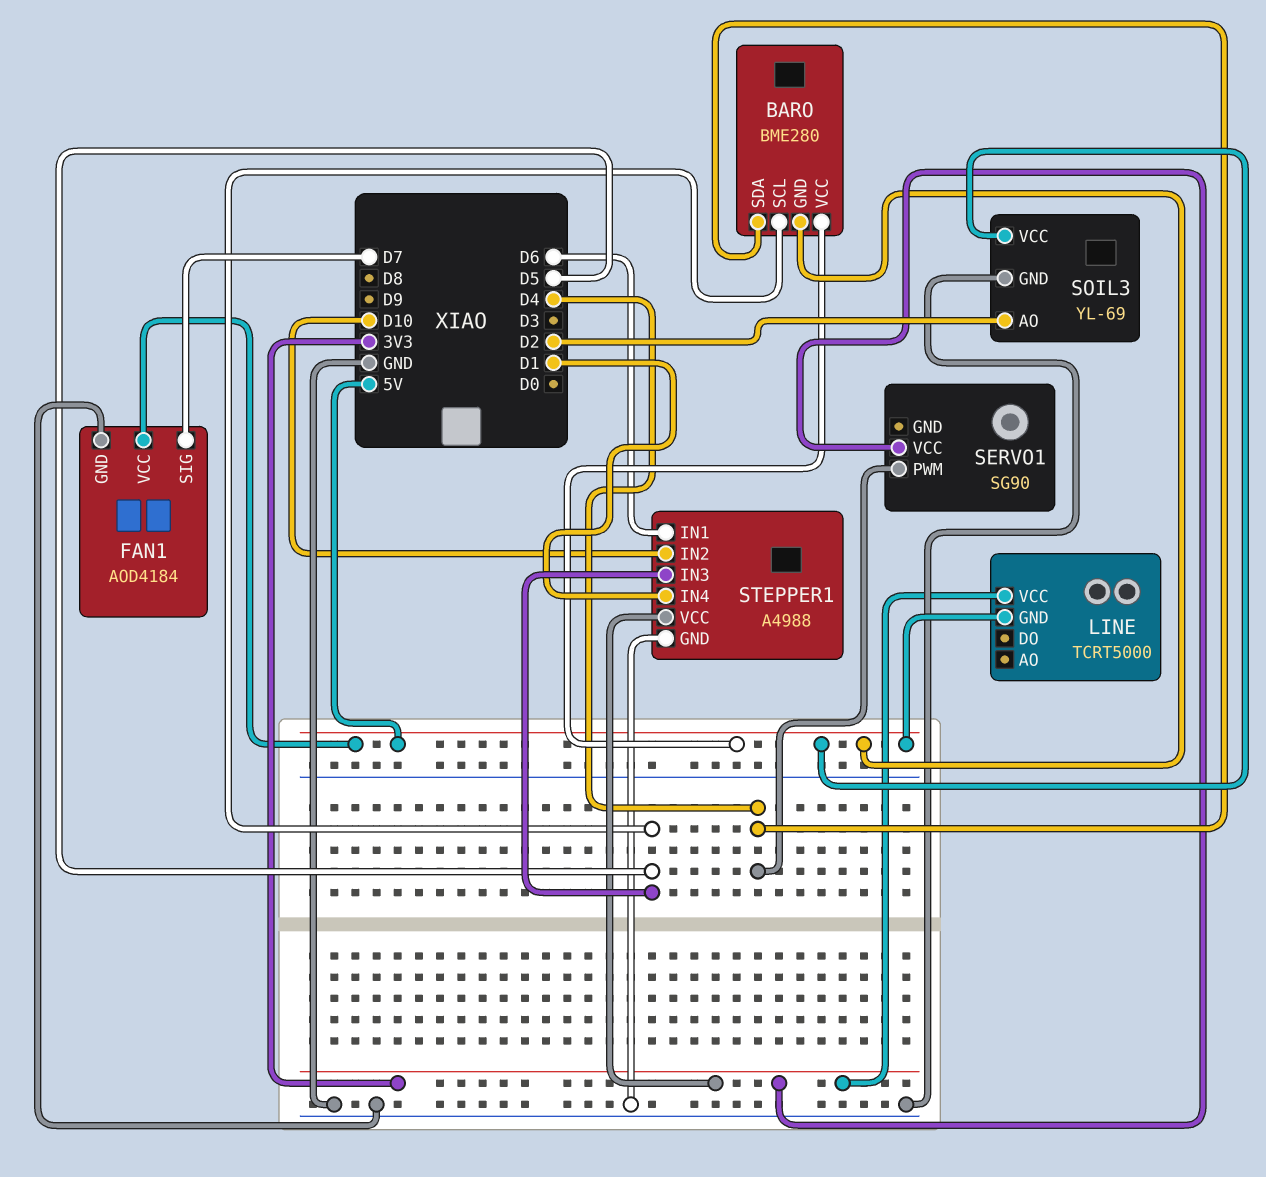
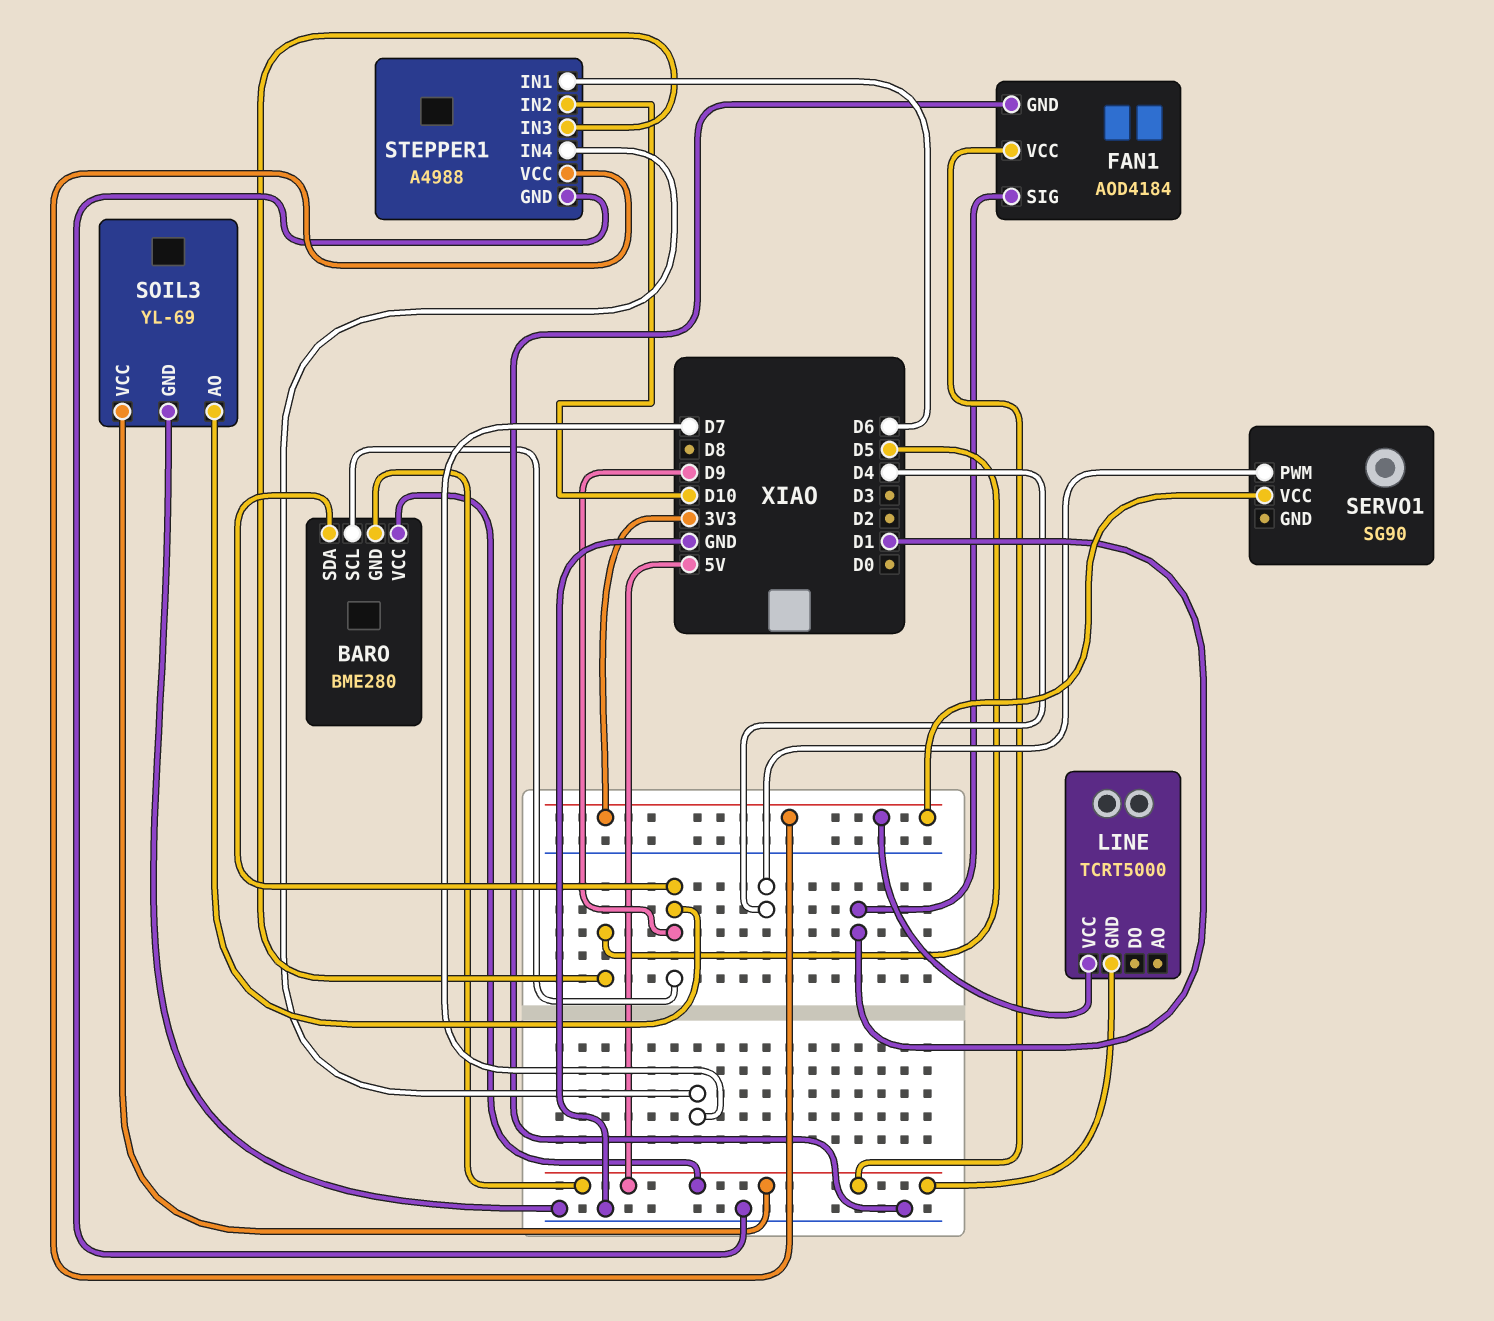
BARO pin SCL: D5 -> D9
BARO pin SDA: D4 -> D9
FAN1 pin SIG: D7 -> D1
SOIL3 pin AO: D2 -> D9
STEPPER1 pin IN4: D1 -> D7

